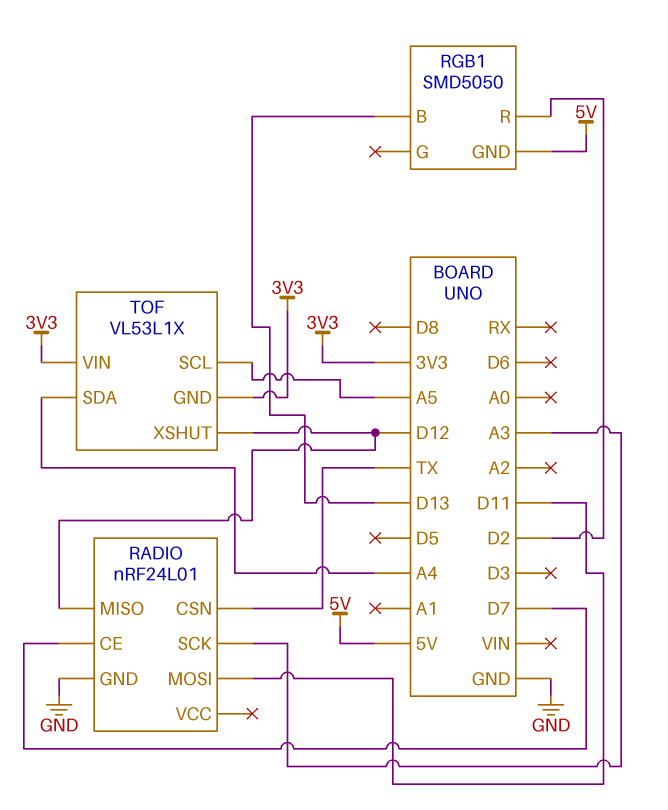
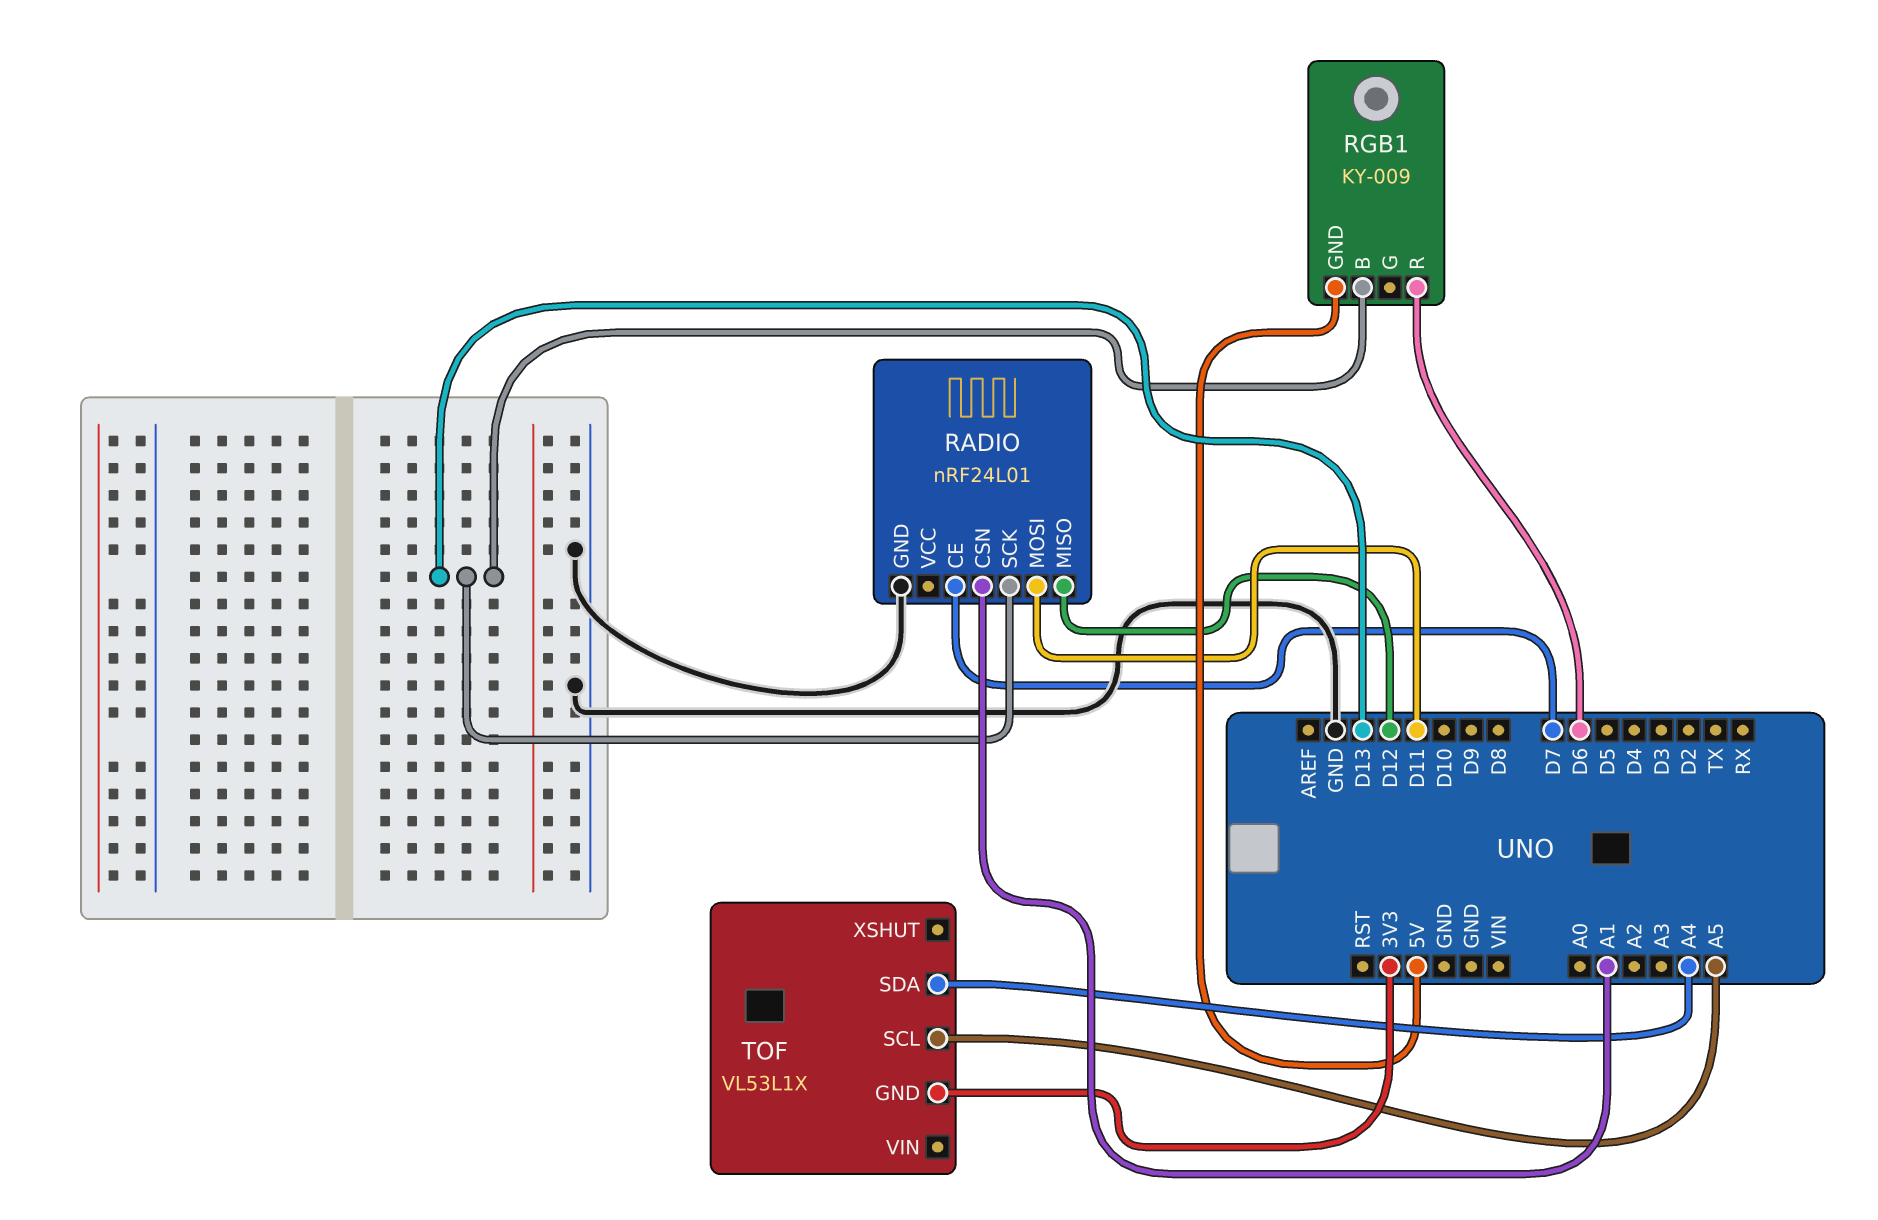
RADIO pin CSN: TX -> A1
RADIO pin SCK: A3 -> D13
RGB1: SMD5050 -> KY-009
RGB1 pin R: D2 -> D6
TOF pin VIN: 3V3 -> none
TOF pin XSHUT: D12 -> none

